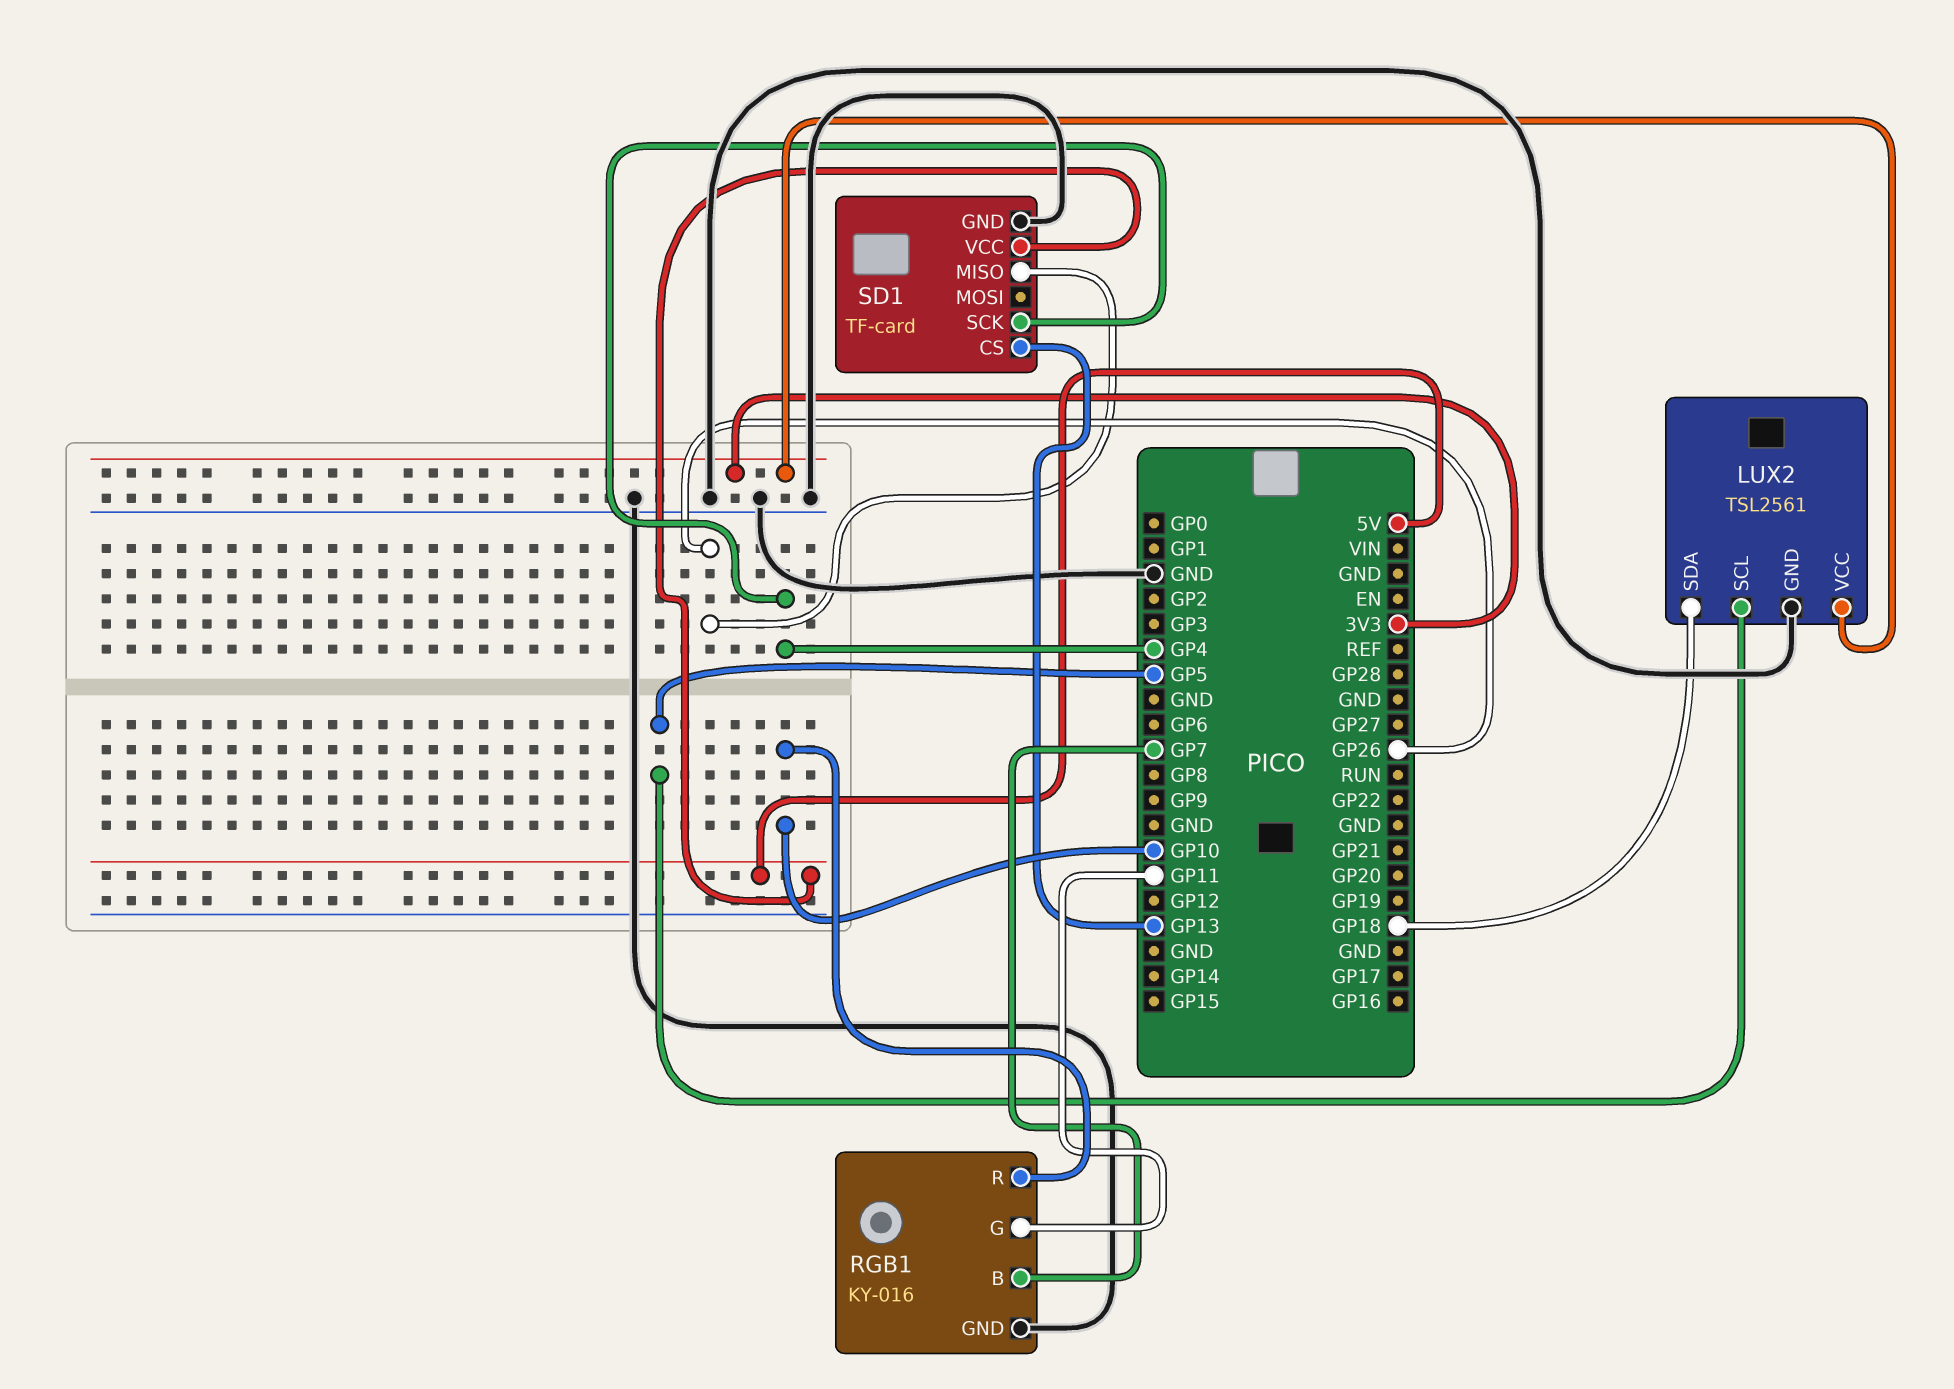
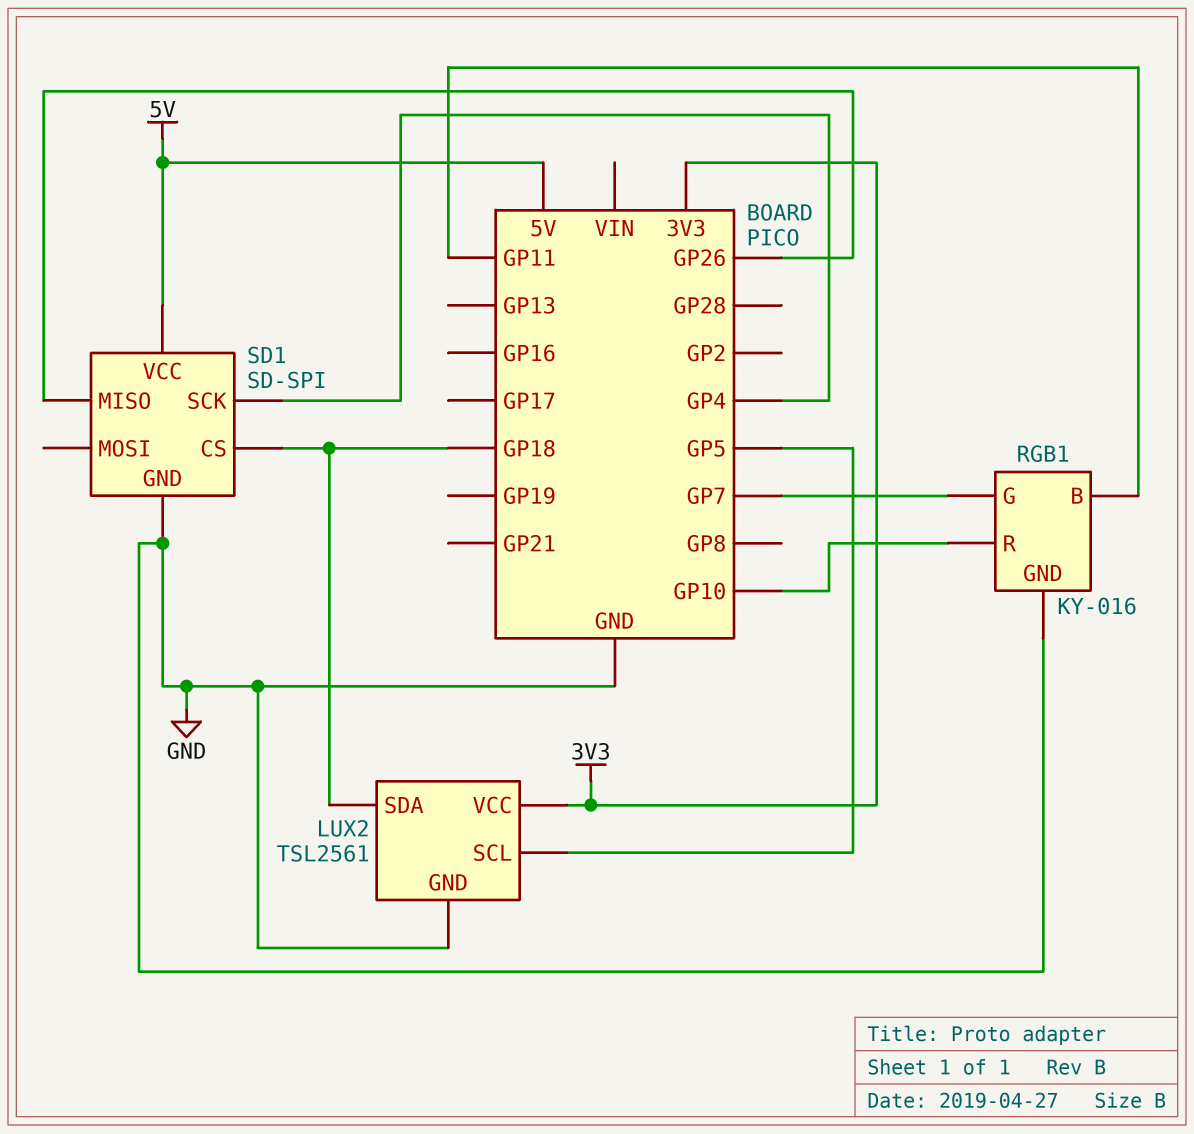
RGB1 pin B: GP7 -> GP11
RGB1 pin G: GP11 -> GP7
SD1: TF-card -> SD-SPI
SD1 pin CS: GP13 -> GP18

